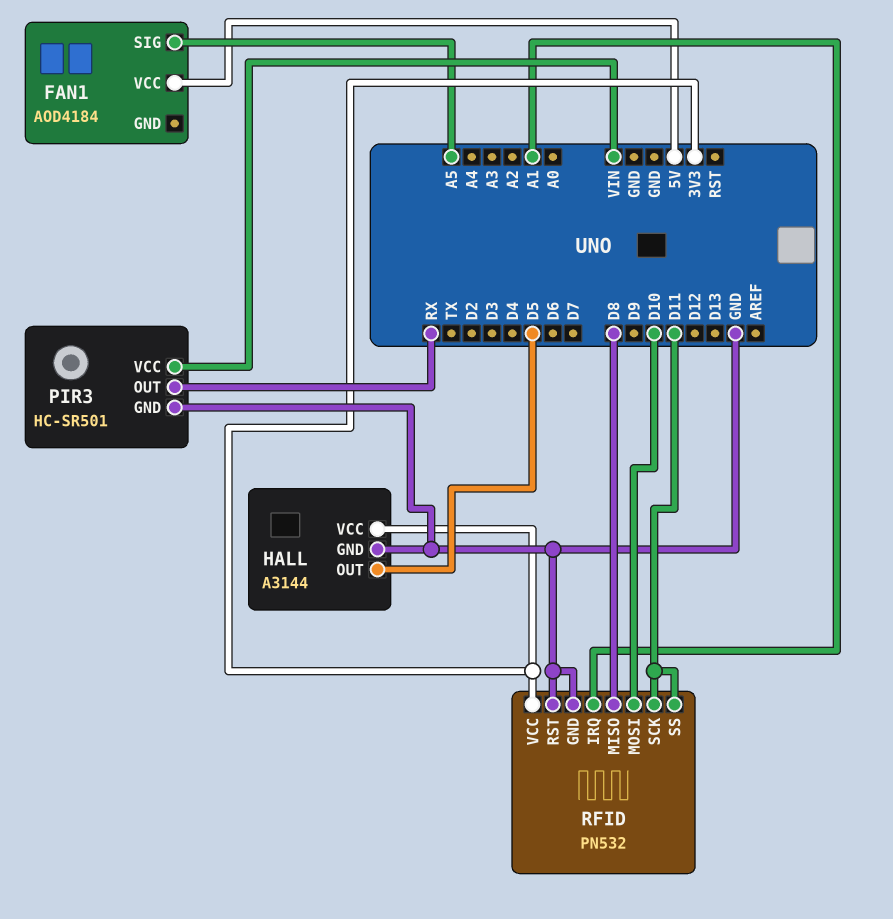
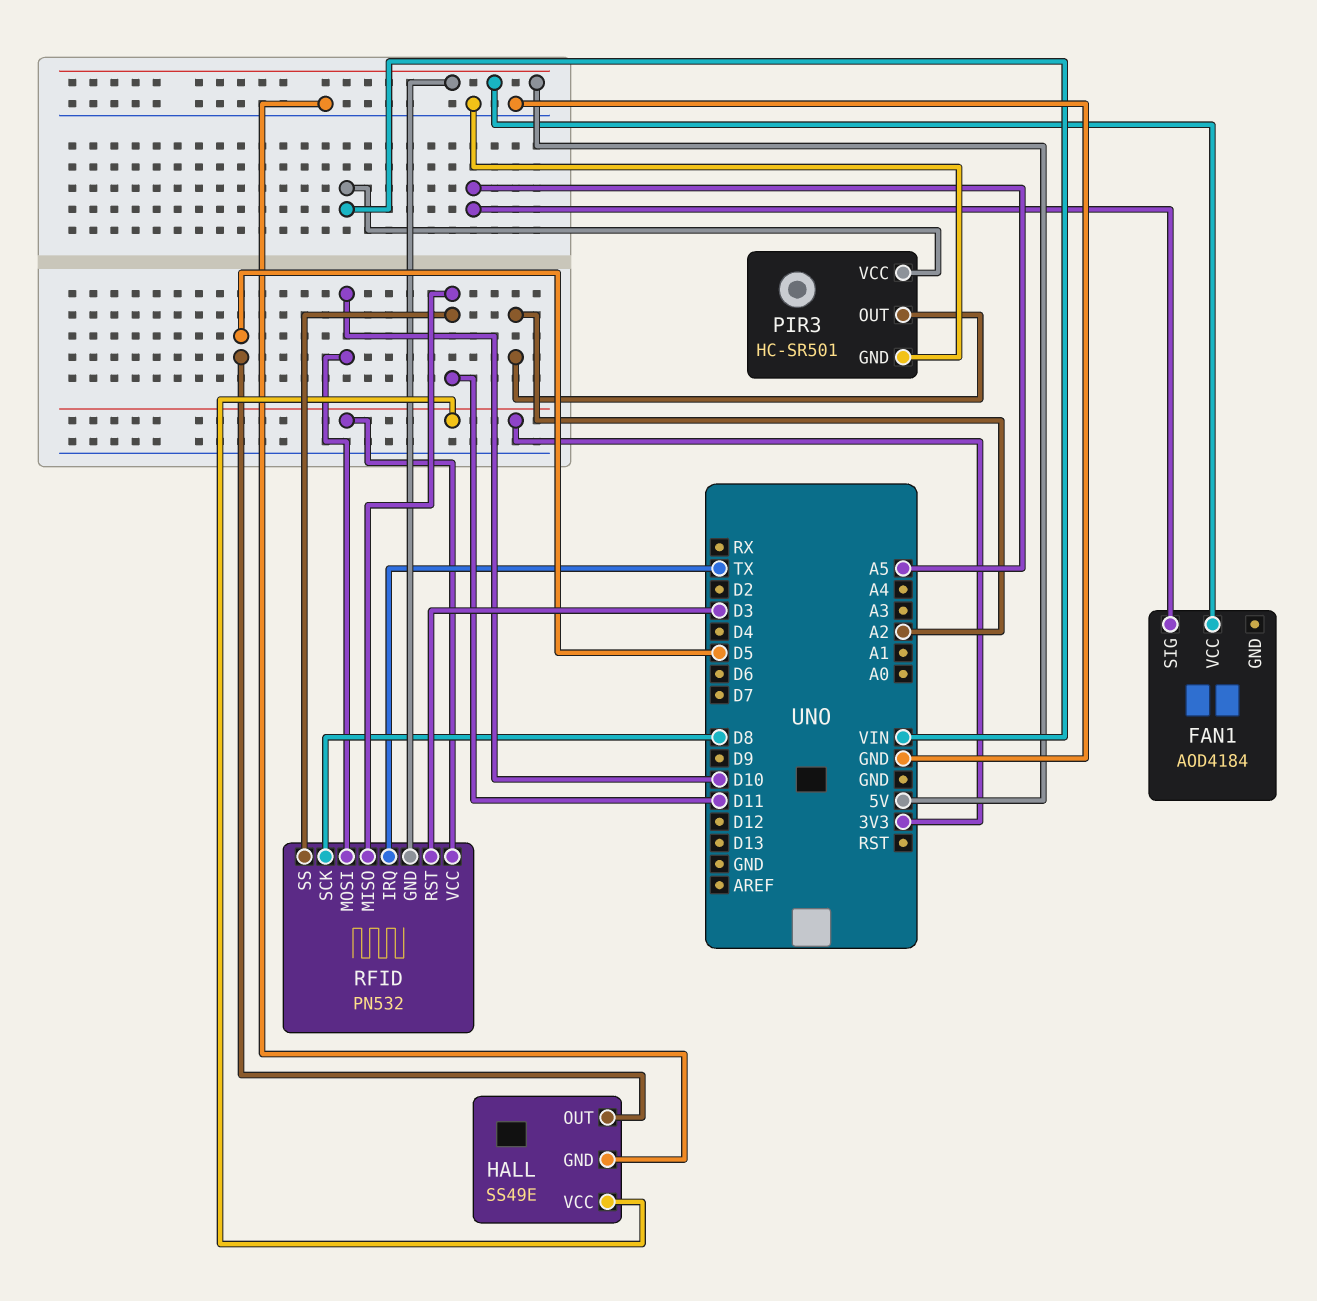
HALL: A3144 -> SS49E
PIR3 pin OUT: RX -> A2
RFID pin GND: GND -> 5V
RFID pin IRQ: A1 -> TX
RFID pin MISO: D8 -> D11
RFID pin RST: GND -> D3
RFID pin SCK: D11 -> D8

